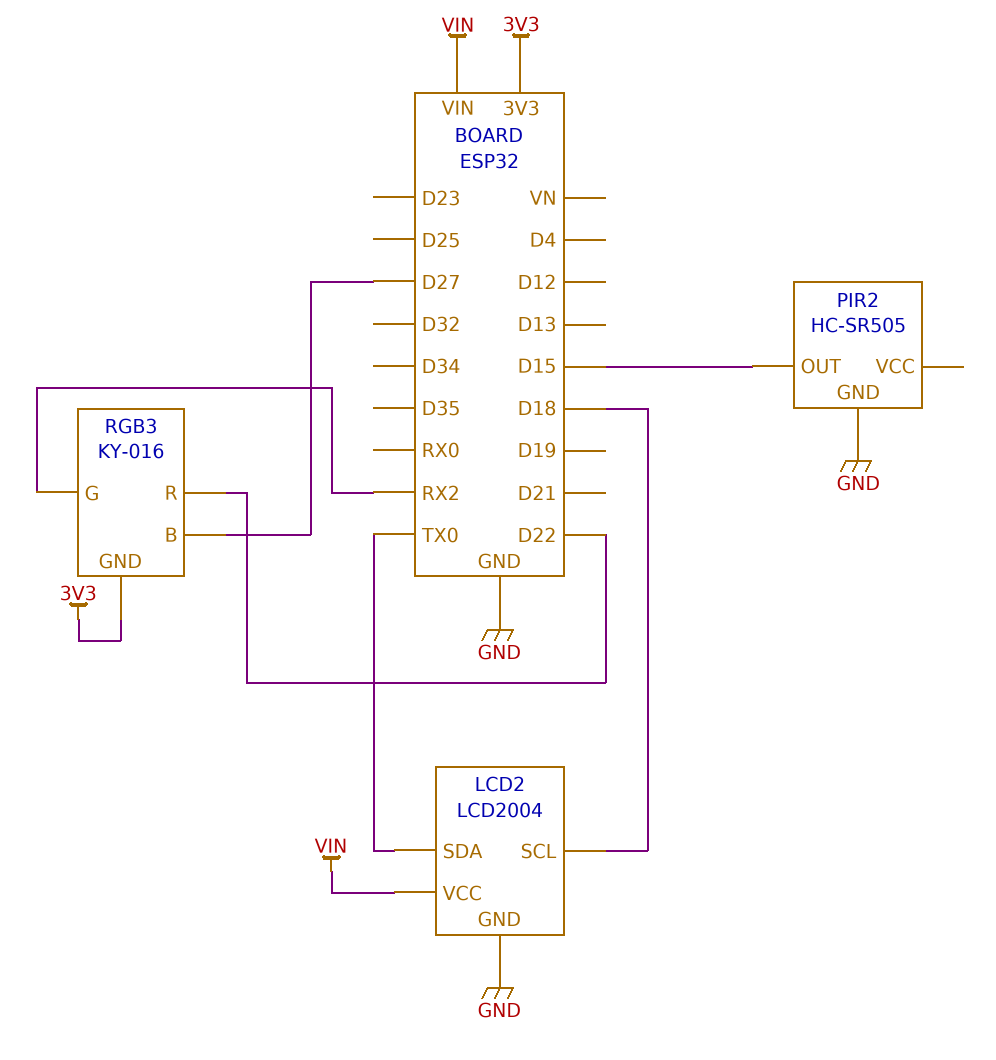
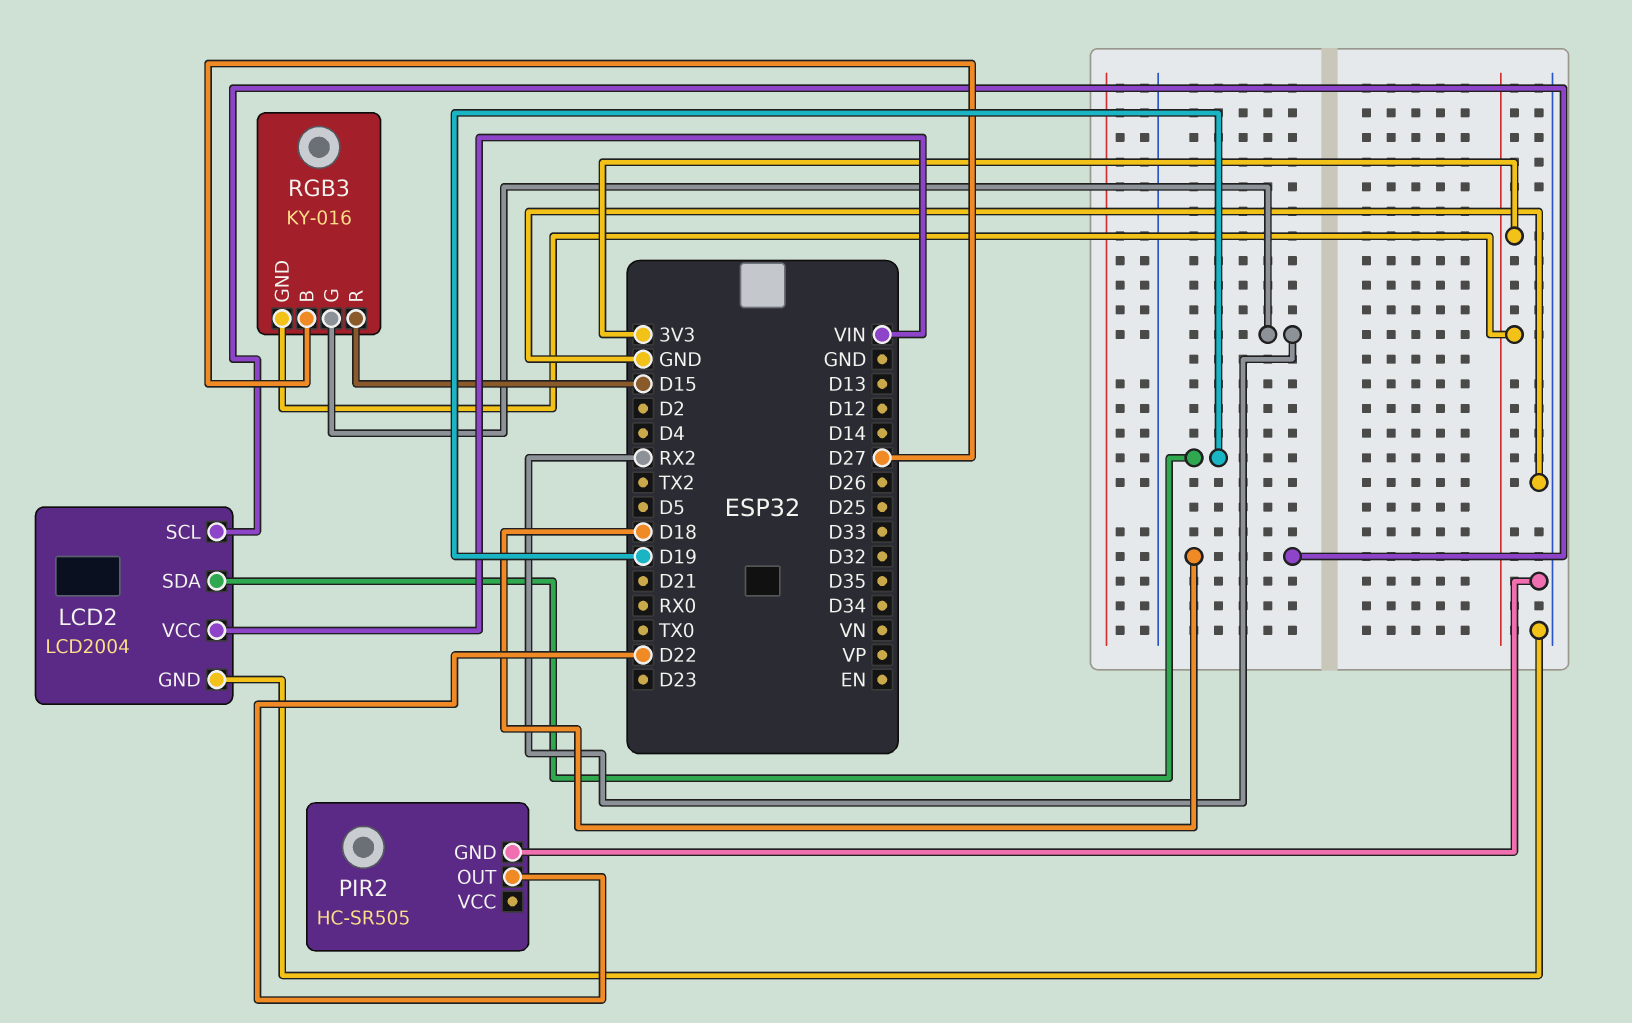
LCD2 pin SDA: TX0 -> D19
PIR2 pin OUT: D15 -> D22
RGB3 pin R: D22 -> D15

